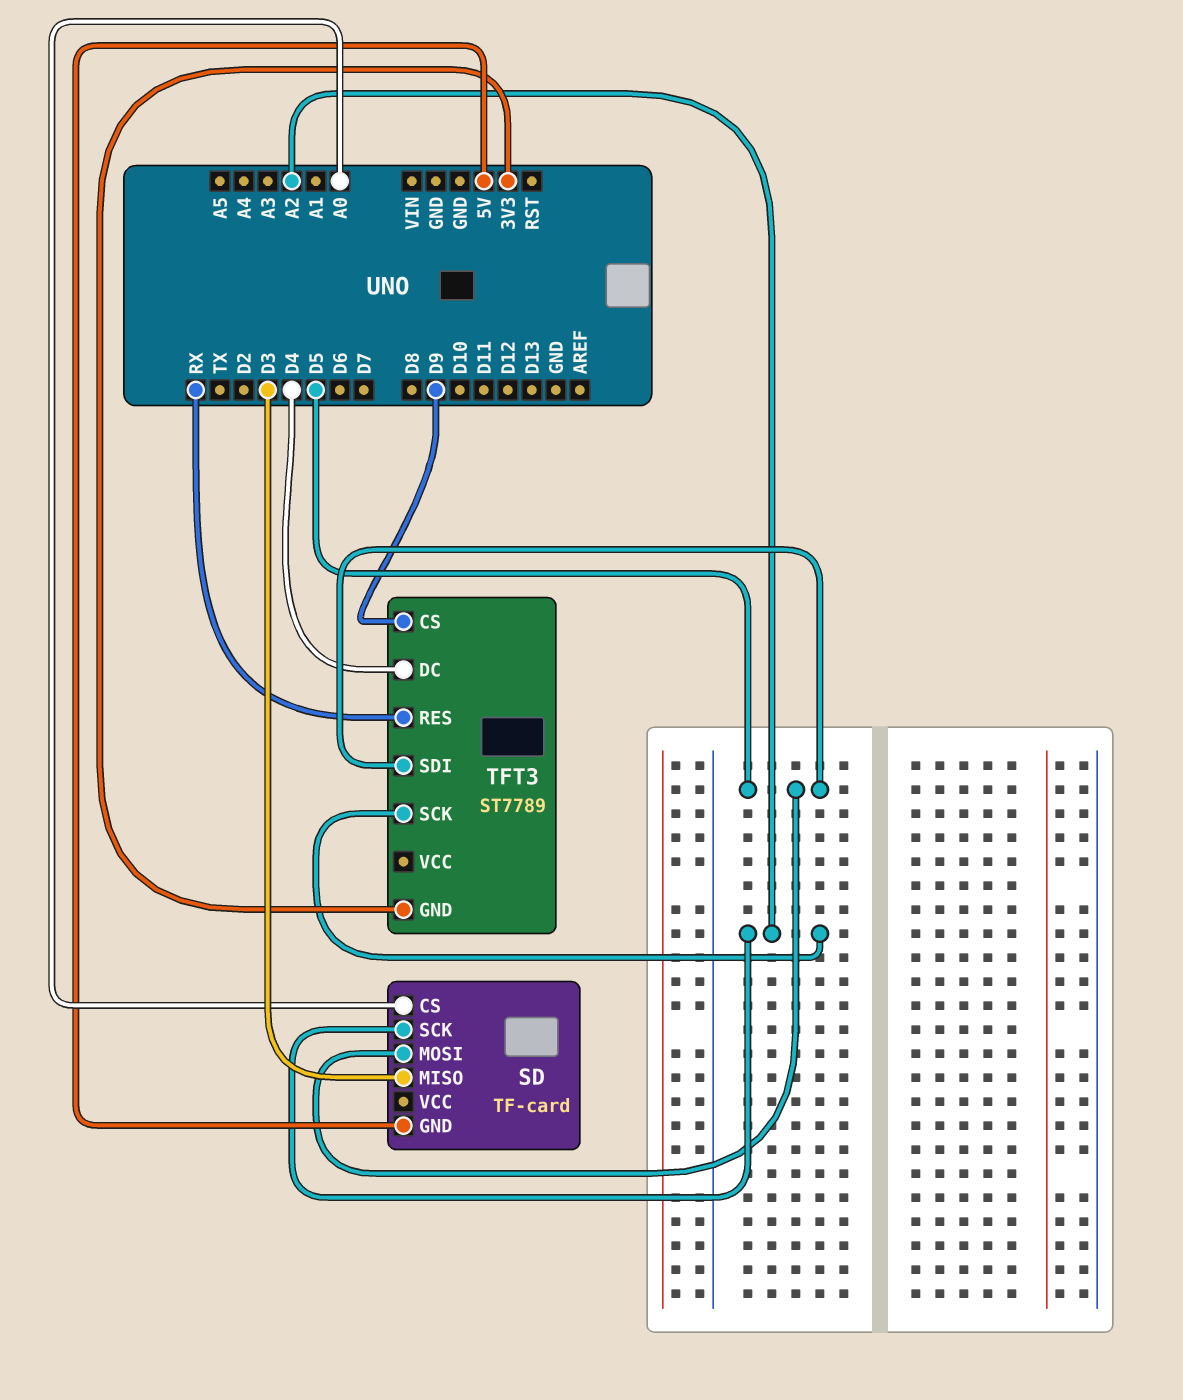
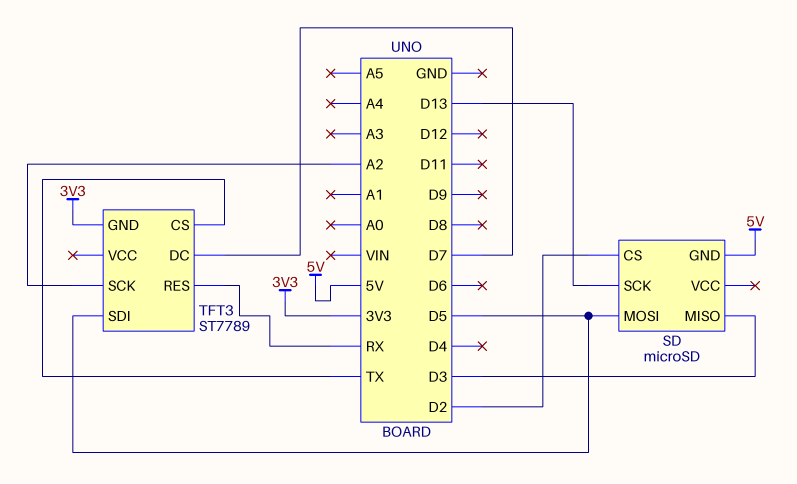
SD: TF-card -> microSD
SD pin CS: A0 -> D2
SD pin SCK: A2 -> D13
TFT3 pin CS: D9 -> TX
TFT3 pin DC: D4 -> D7

